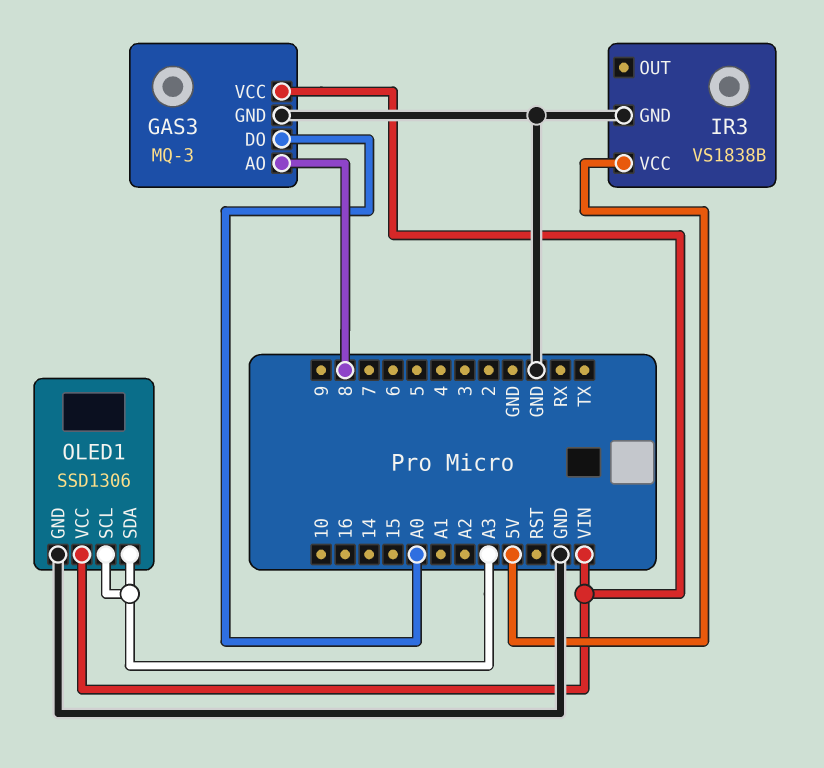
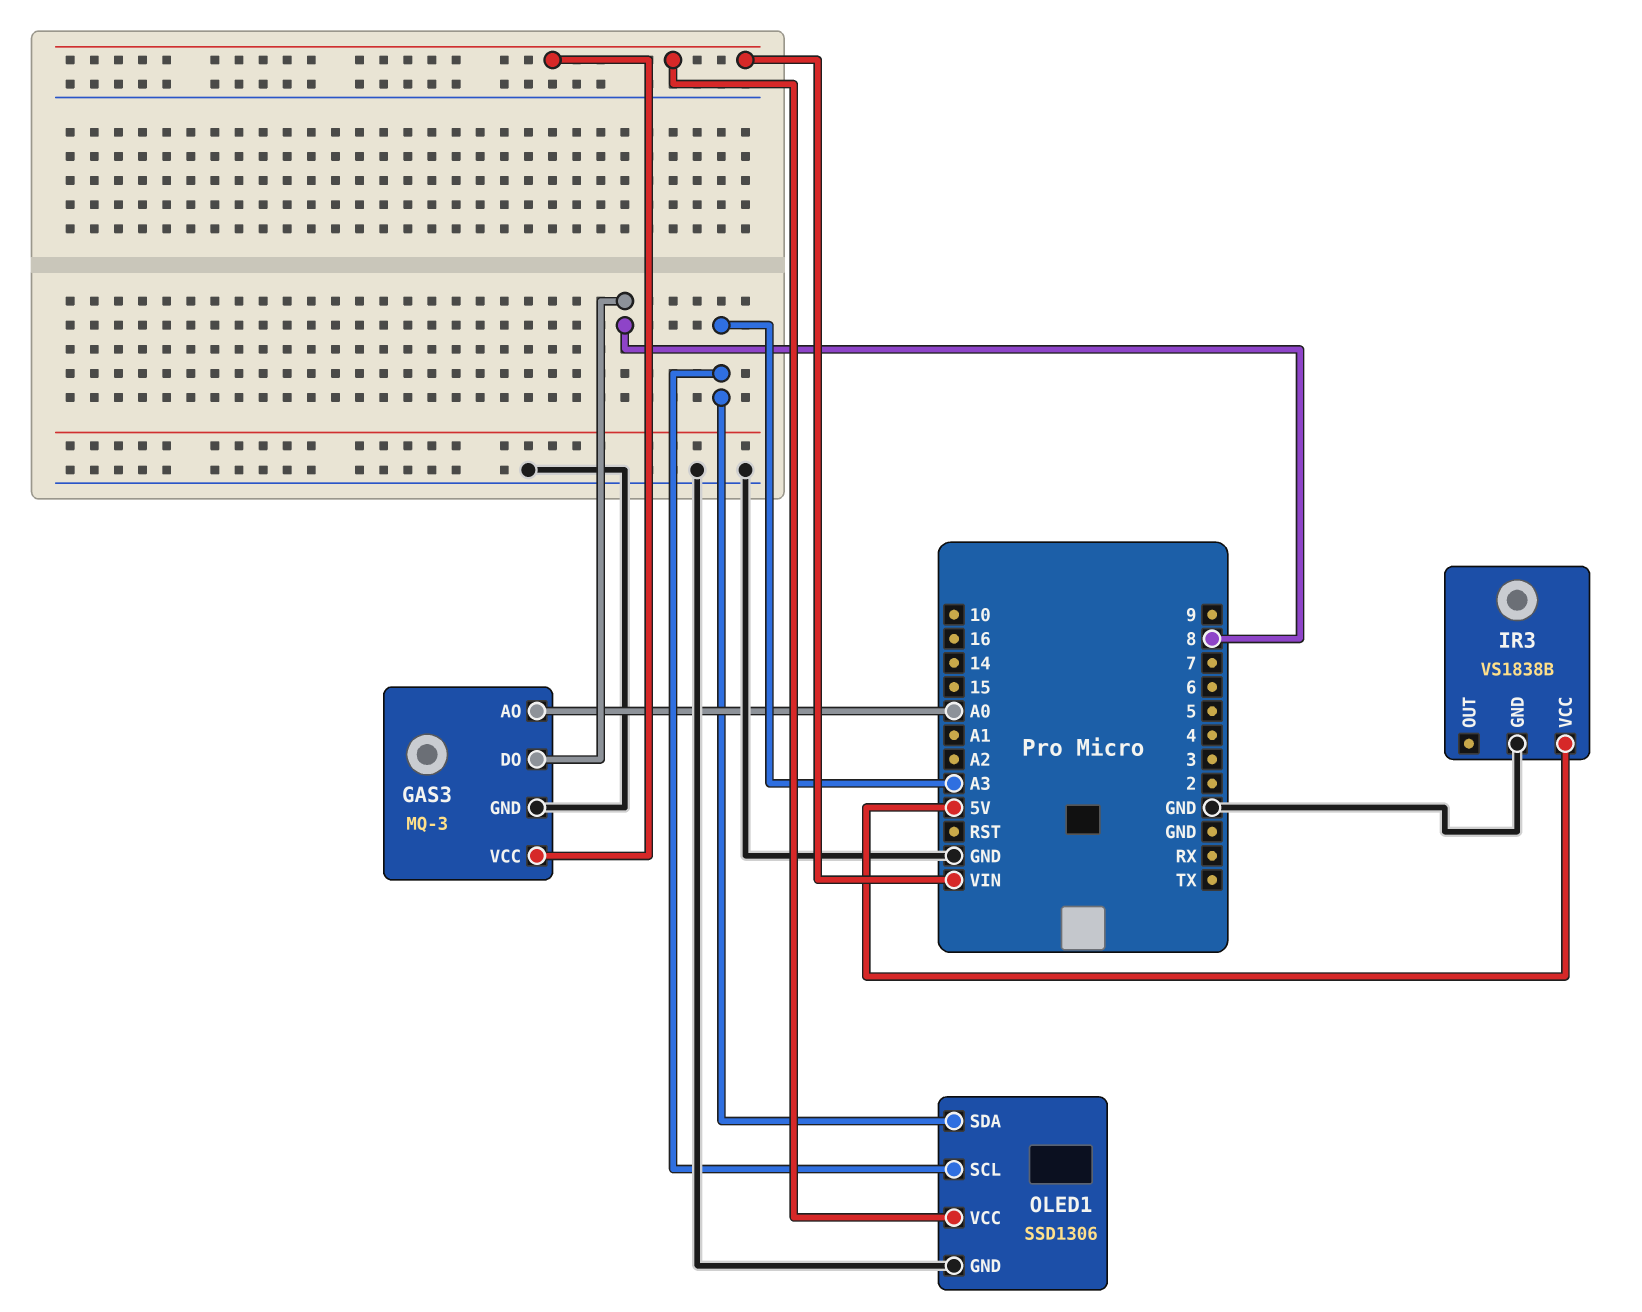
GAS3 pin AO: 8 -> A0
GAS3 pin DO: A0 -> 8

